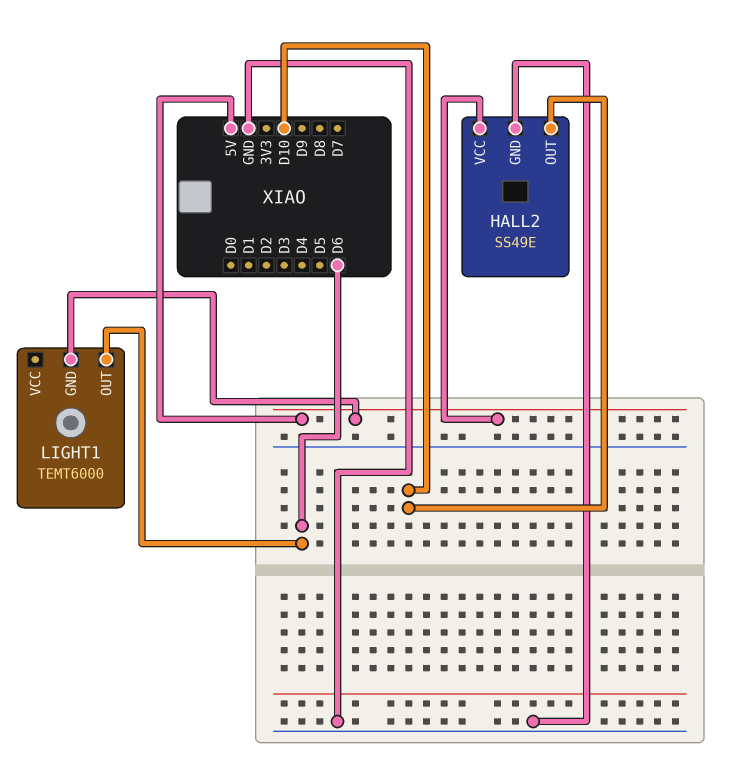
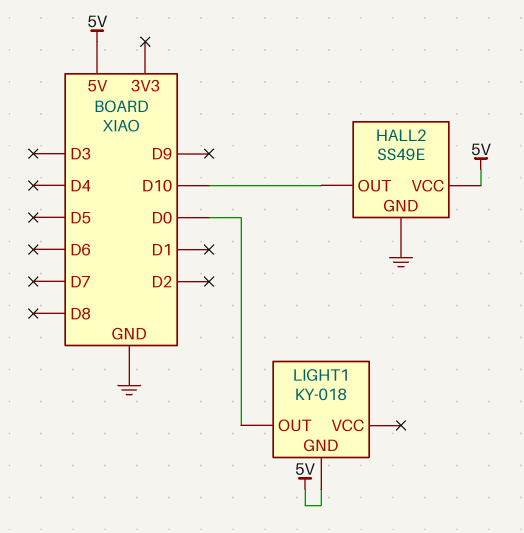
LIGHT1: TEMT6000 -> KY-018
LIGHT1 pin OUT: D6 -> D0

